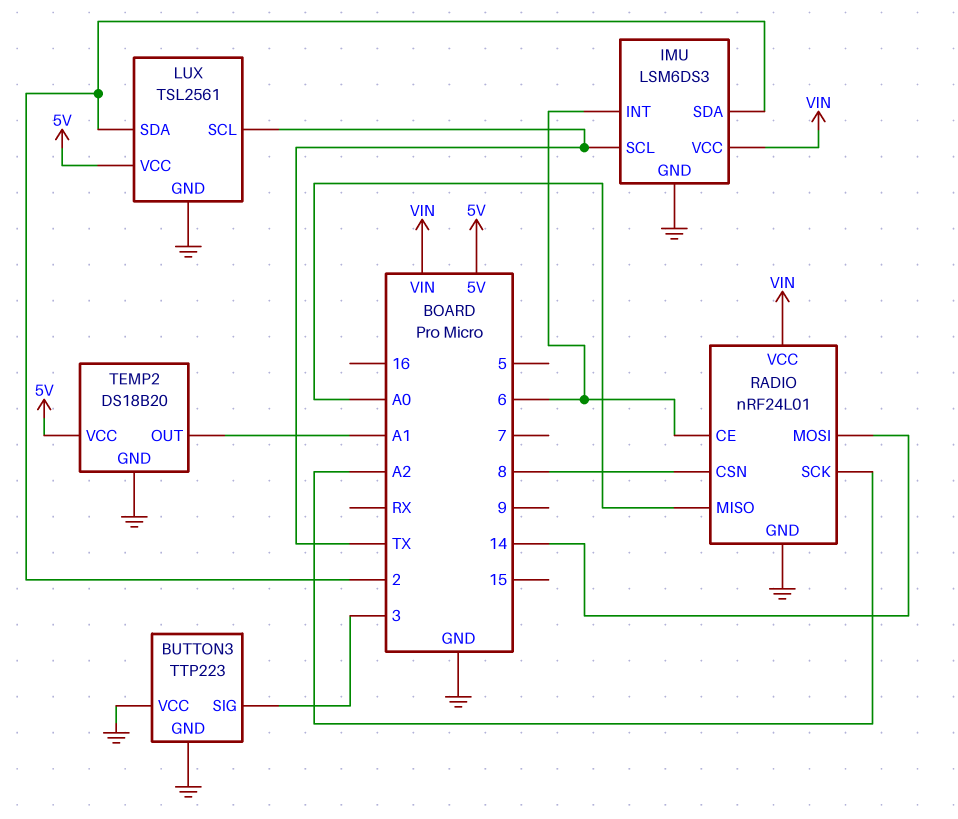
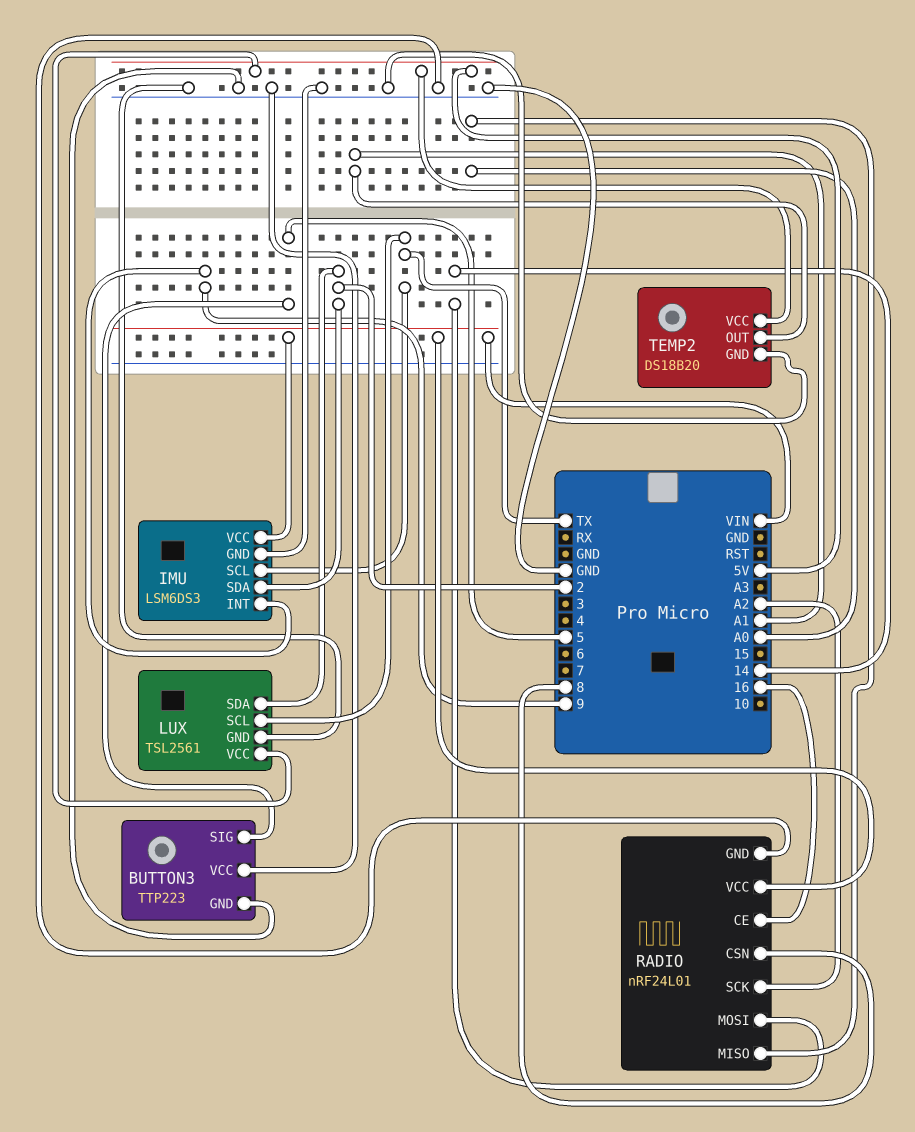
BUTTON3 pin SIG: 3 -> 5
IMU pin INT: 6 -> 9
RADIO pin CE: 6 -> 16

